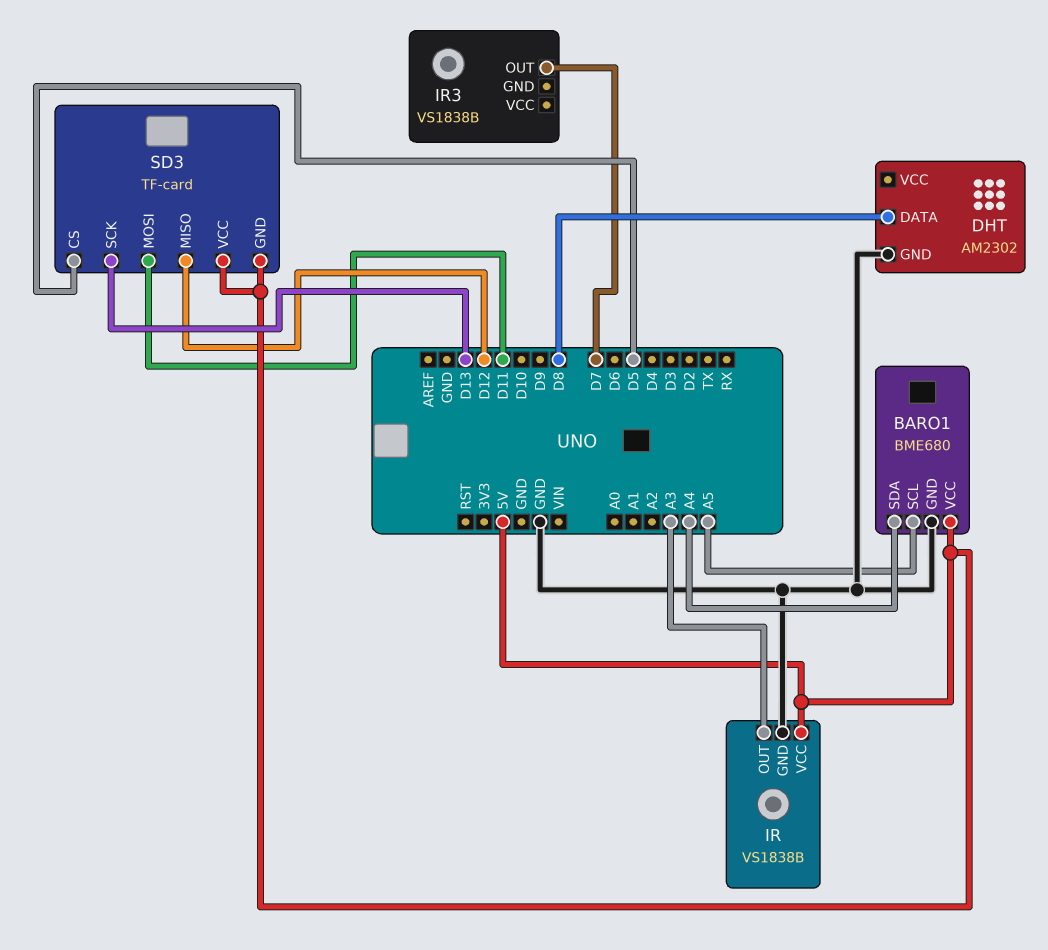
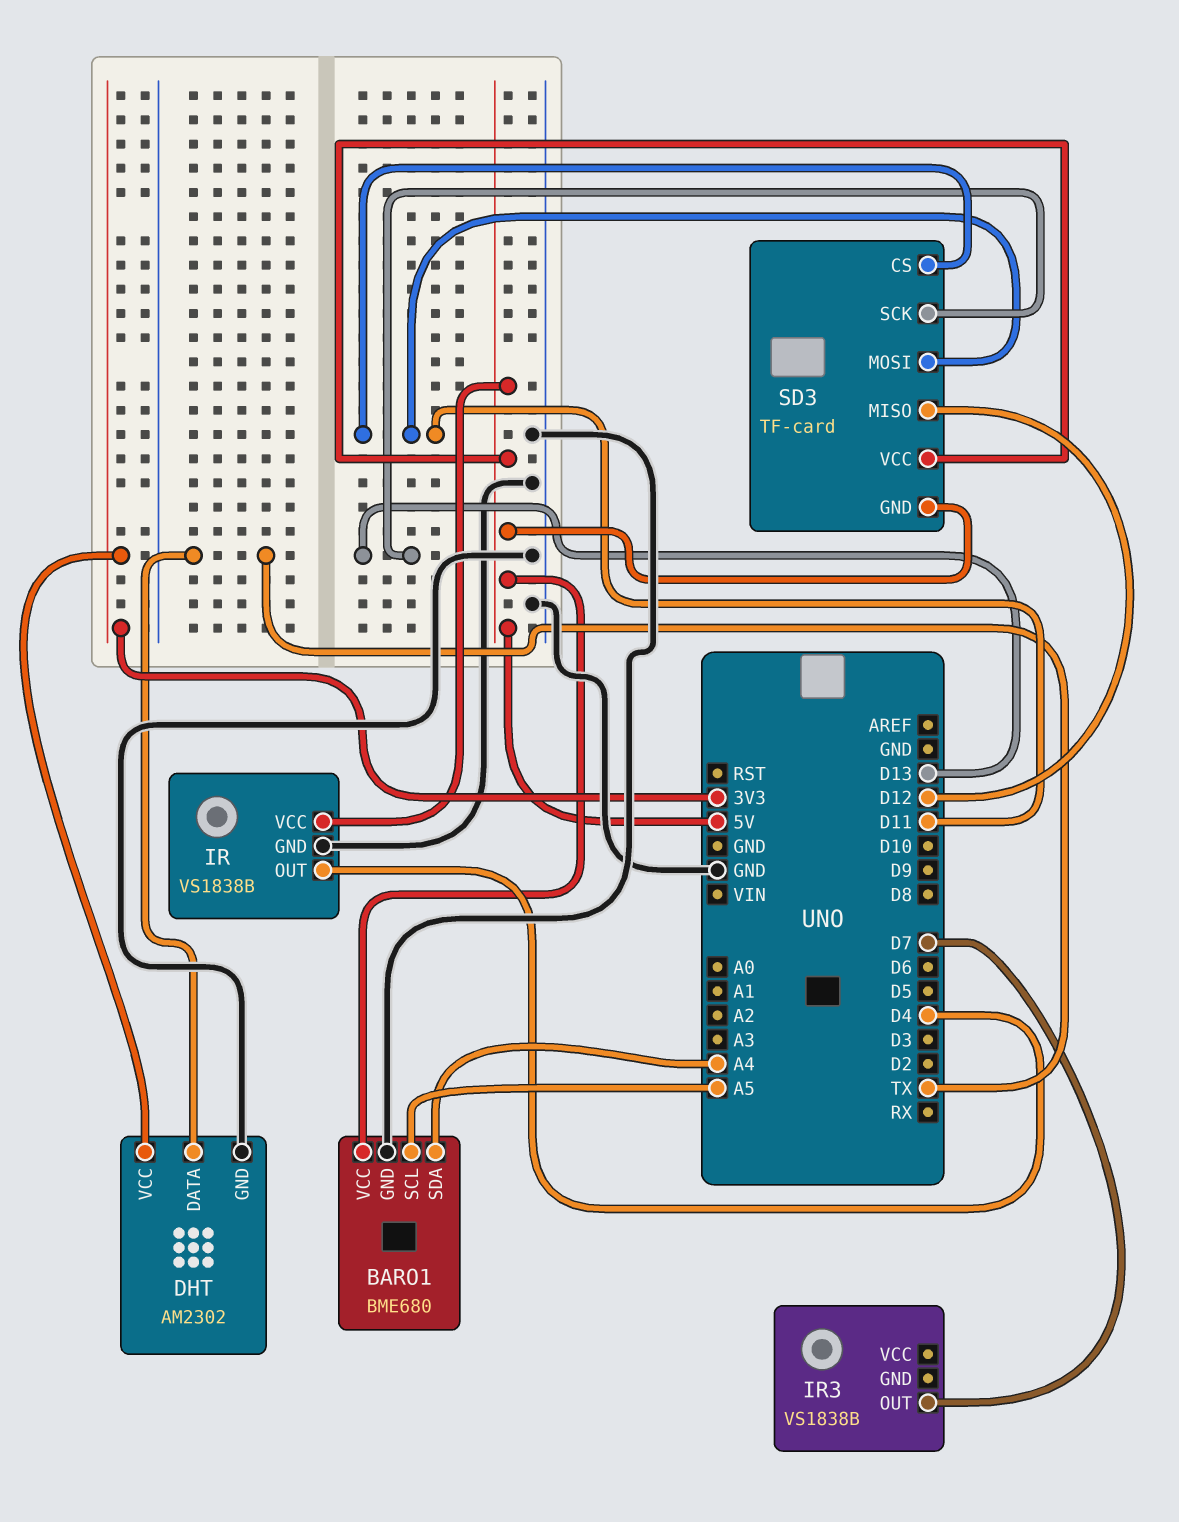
DHT pin DATA: D8 -> TX
DHT pin VCC: none -> 3V3
IR pin OUT: A3 -> D4
SD3 pin CS: D5 -> D11

